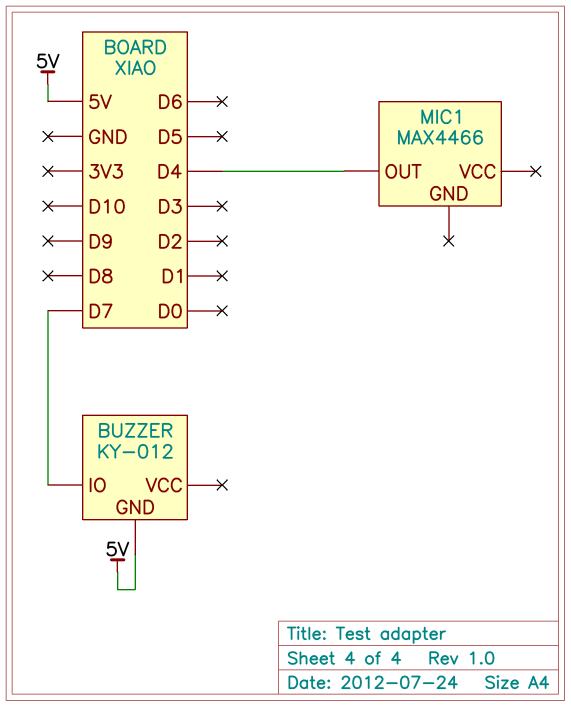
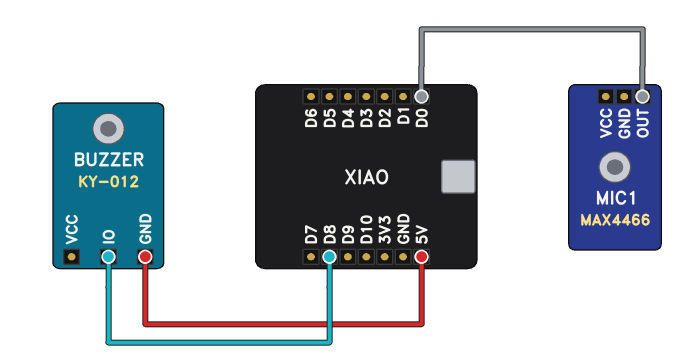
BUZZER pin IO: D7 -> D8
MIC1 pin OUT: D4 -> D0

